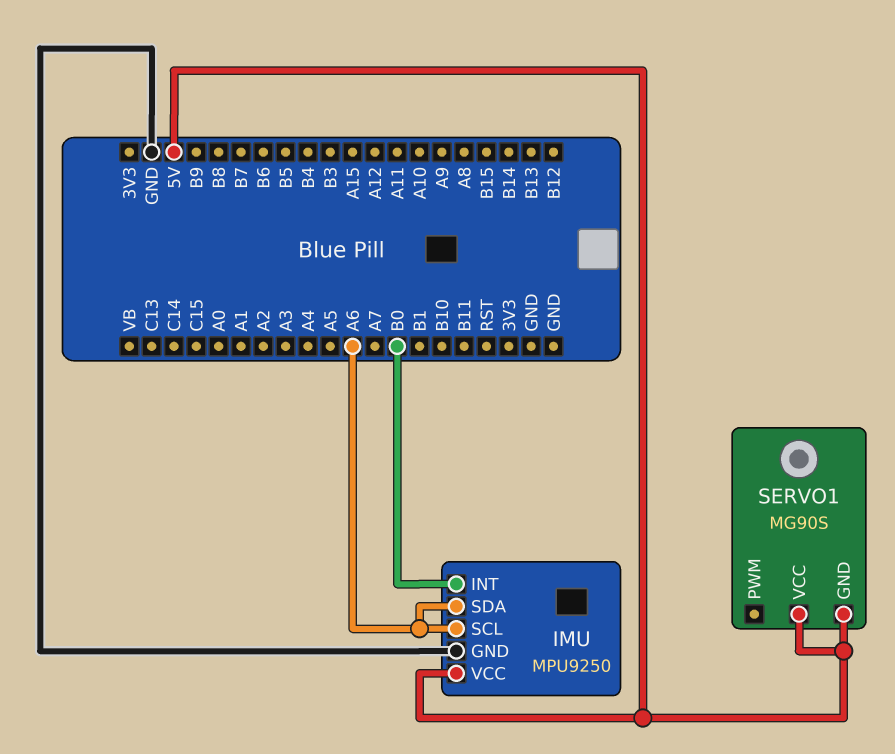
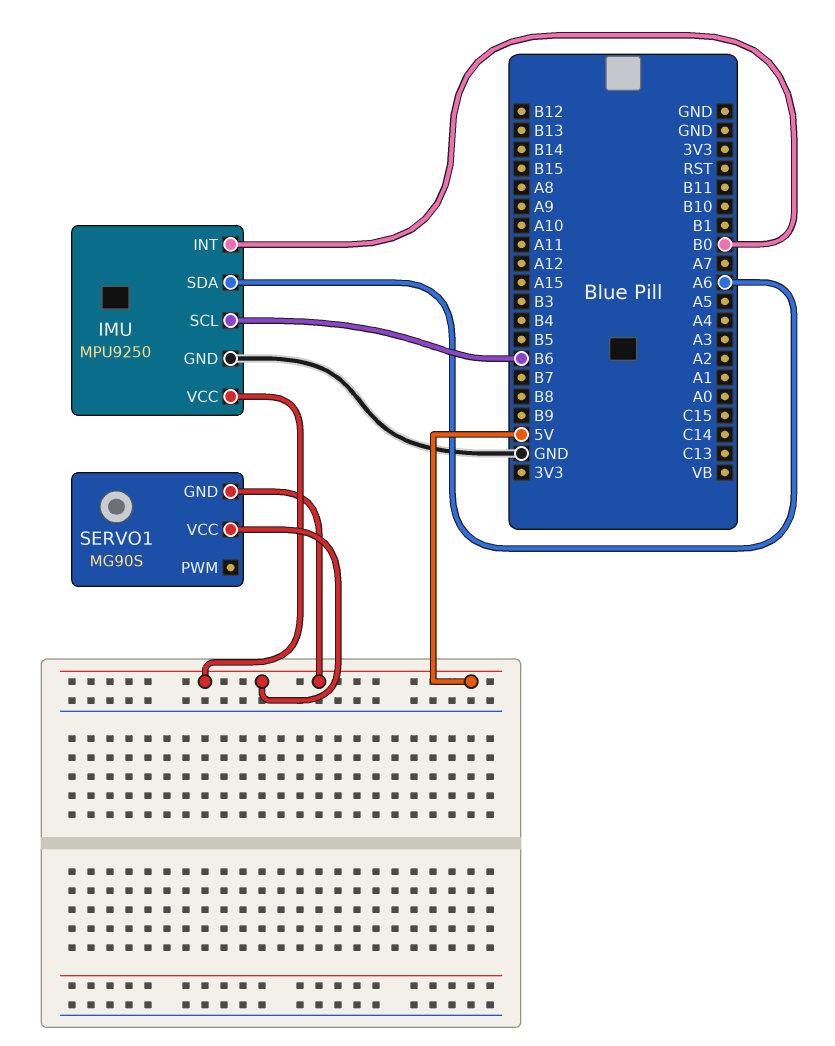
IMU pin SCL: A6 -> B6

